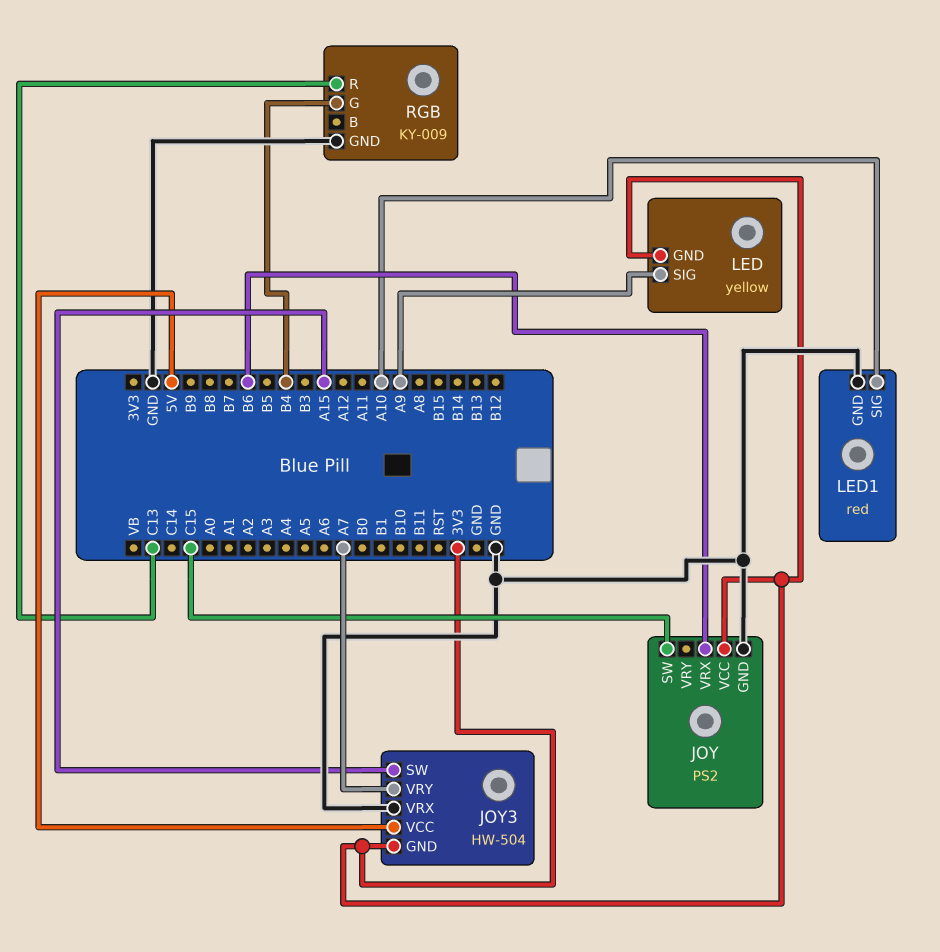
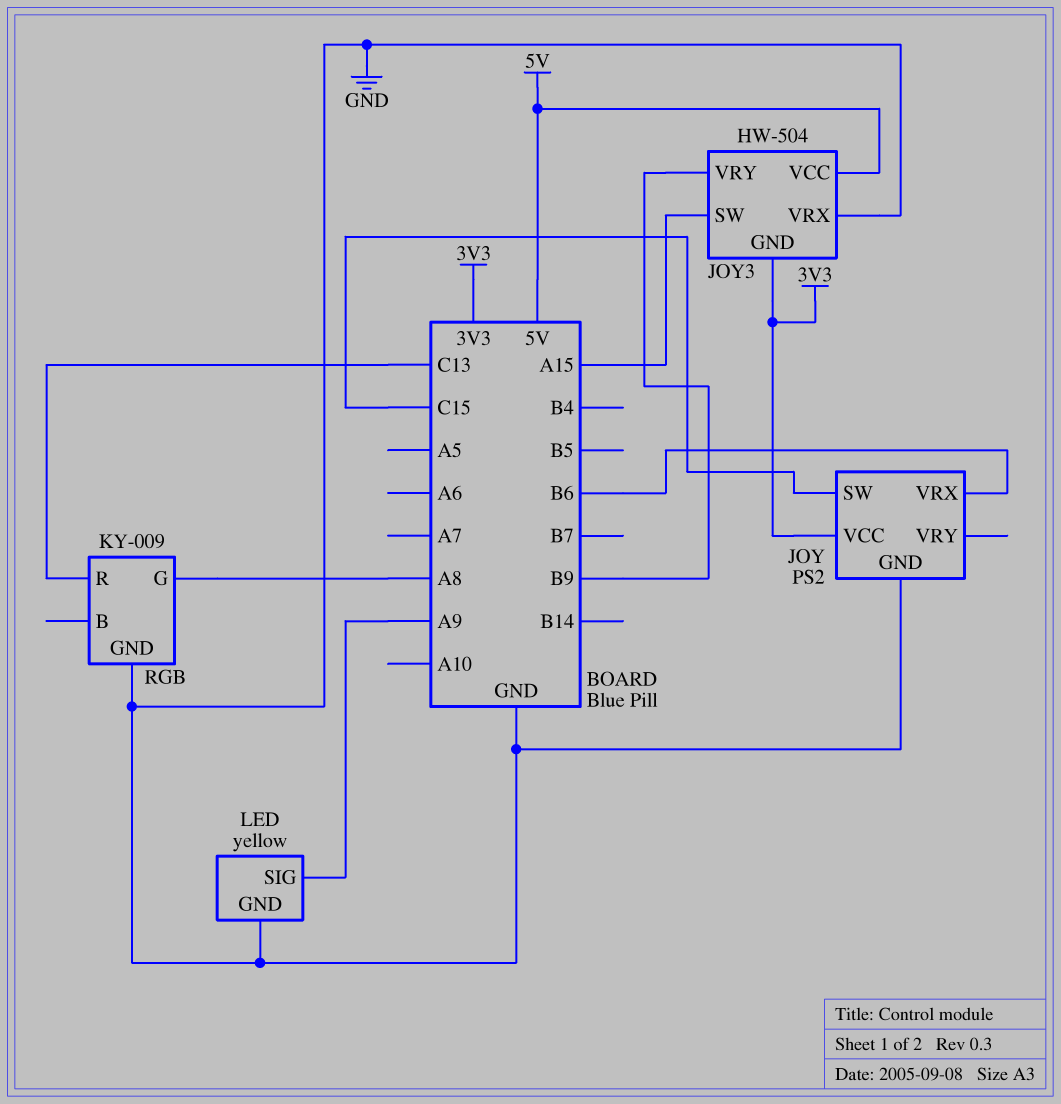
JOY3 pin VRY: A7 -> B9
LED pin GND: 3V3 -> GND
LED1: red -> none
LED1 pin GND: GND -> none
LED1 pin SIG: A10 -> none
RGB pin G: B4 -> A8

